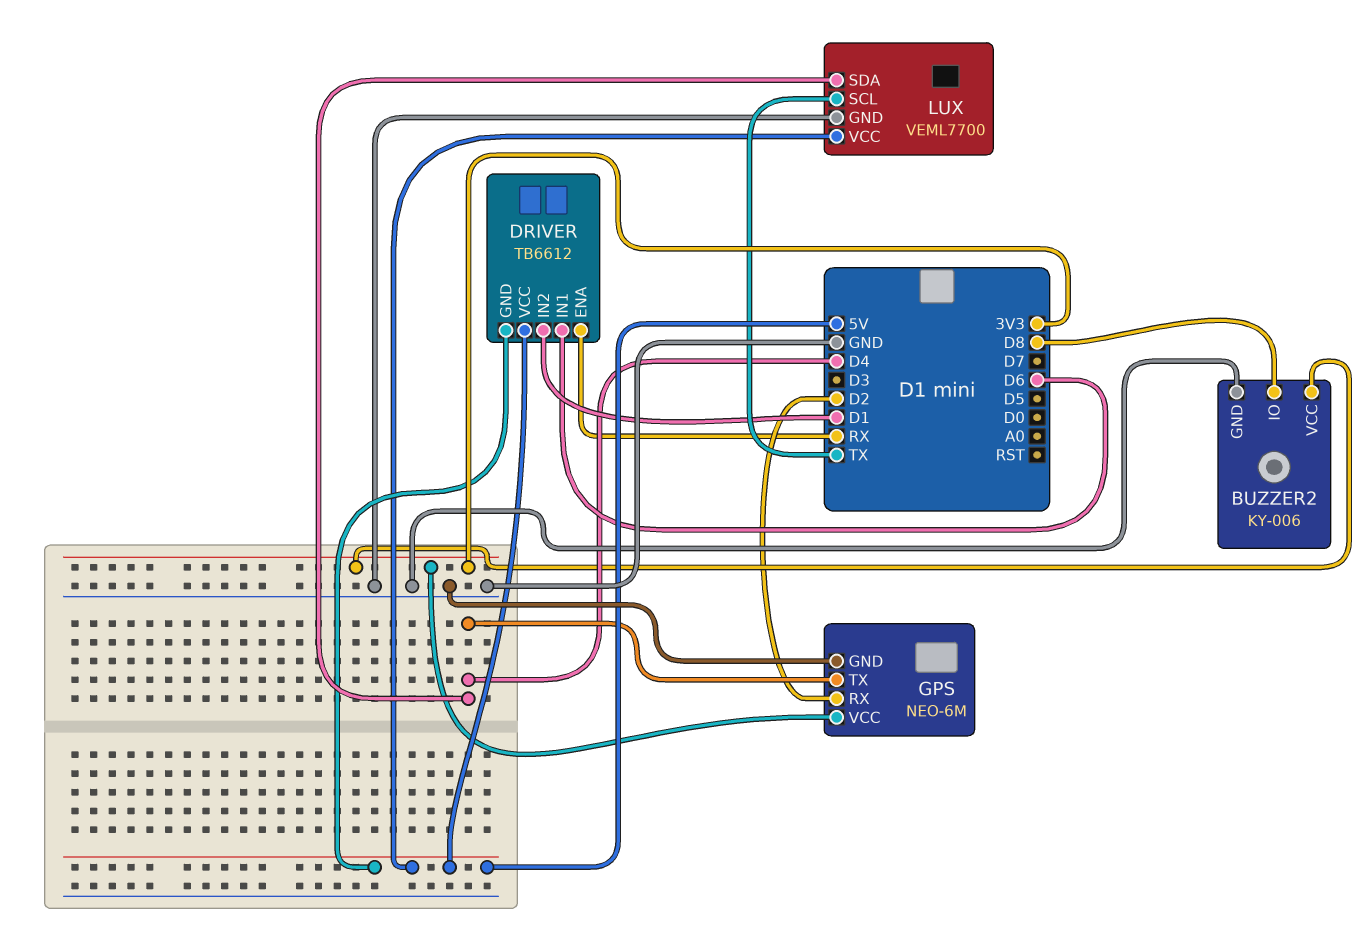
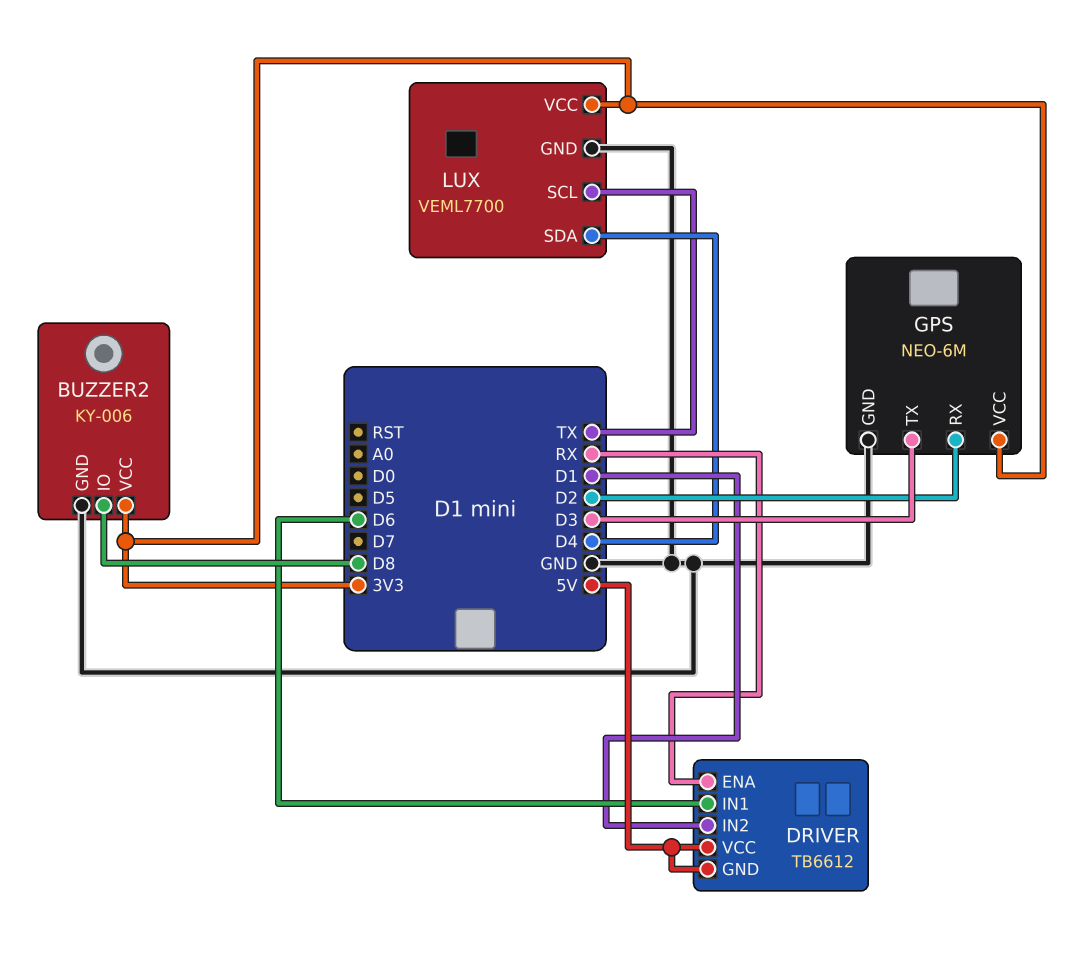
GPS pin TX: D4 -> D3
LUX pin VCC: 5V -> 3V3

